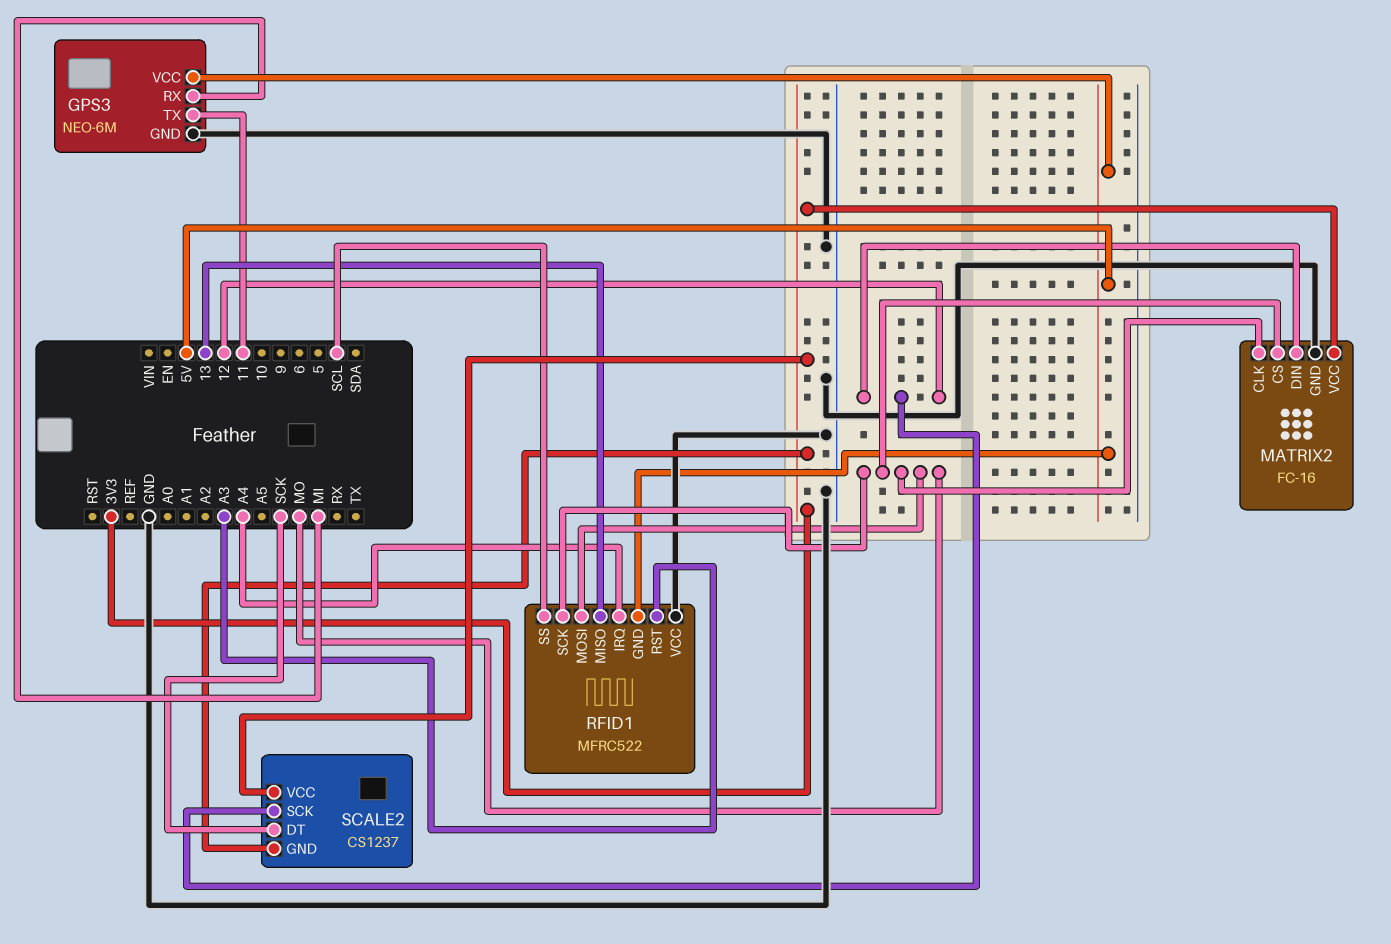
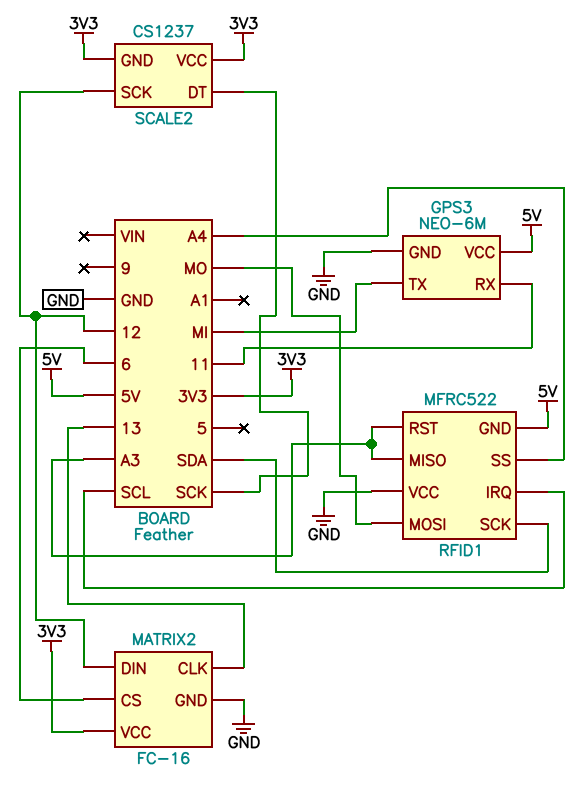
GPS3 pin RX: MI -> 11
GPS3 pin TX: 11 -> MI
MATRIX2 pin CLK: MO -> 13
MATRIX2 pin CS: MO -> 6
RFID1 pin IRQ: A4 -> SCL
RFID1 pin MISO: 13 -> A3
RFID1 pin SCK: MO -> SDA
RFID1 pin SS: SCL -> A4

